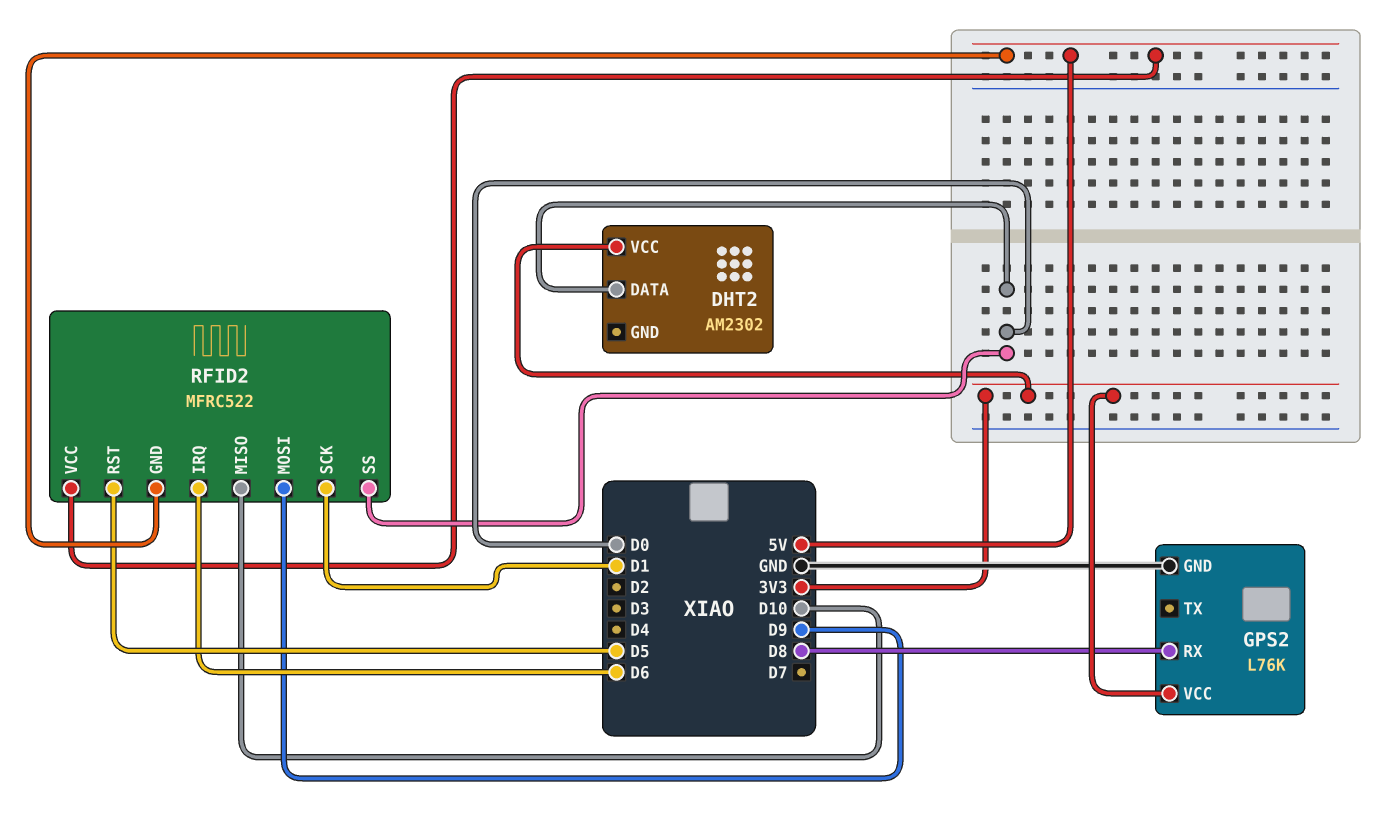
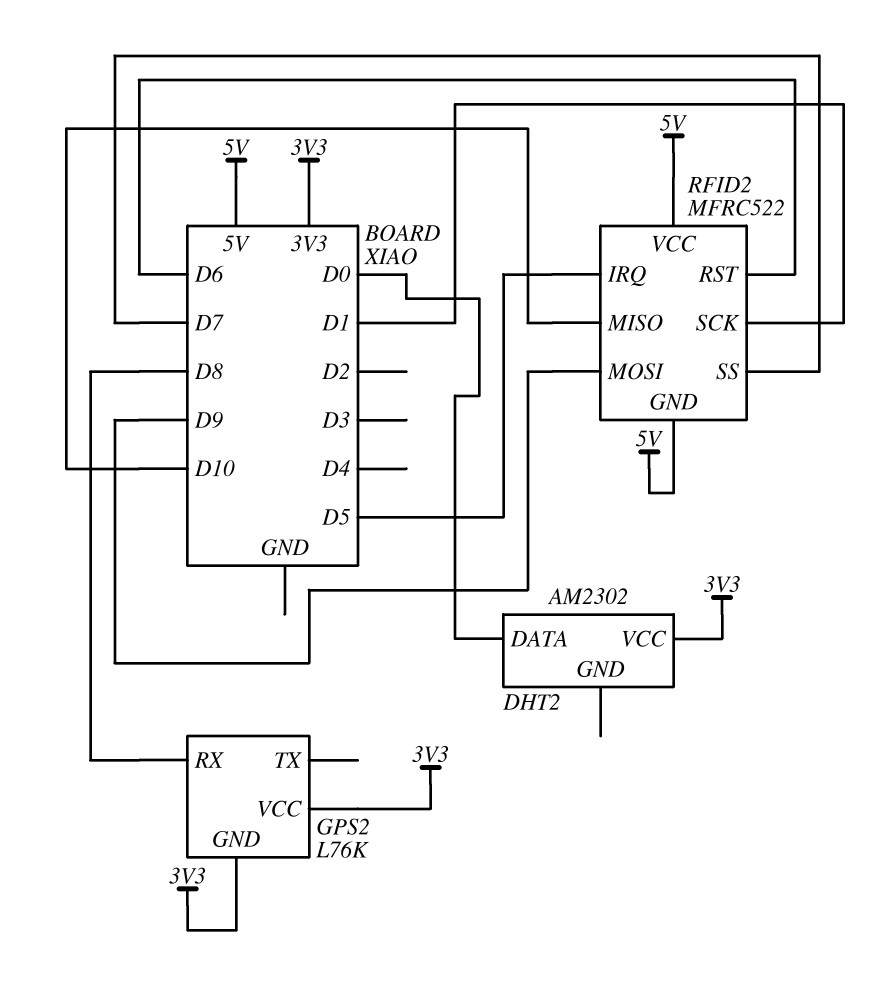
GPS2 pin GND: GND -> 3V3
RFID2 pin IRQ: D6 -> D5
RFID2 pin RST: D5 -> D6
RFID2 pin SS: D0 -> D7

